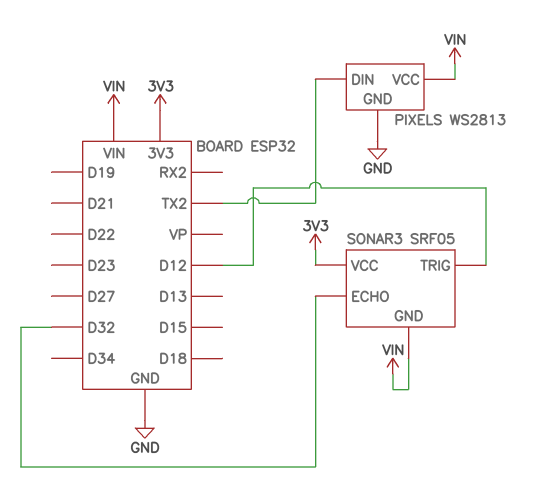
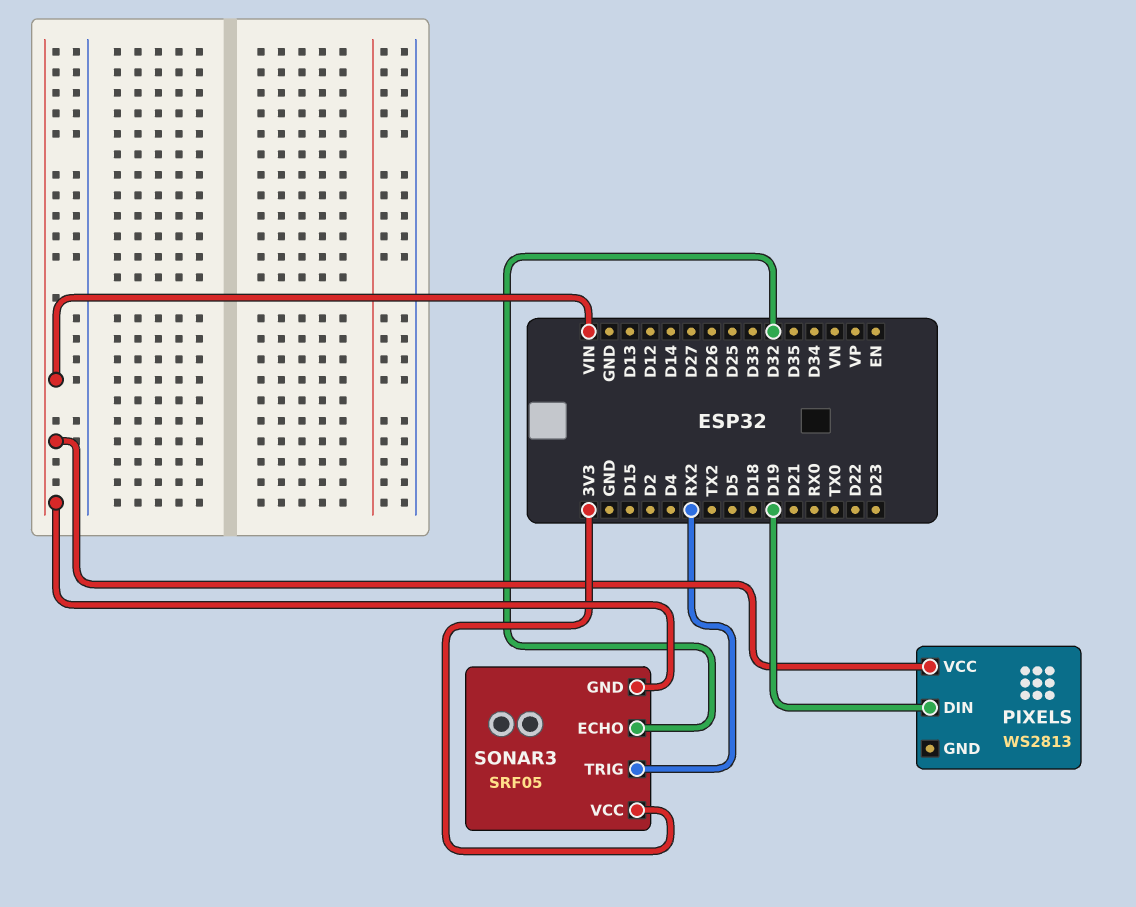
PIXELS pin DIN: TX2 -> D19
PIXELS pin GND: GND -> none
SONAR3 pin TRIG: D12 -> RX2

